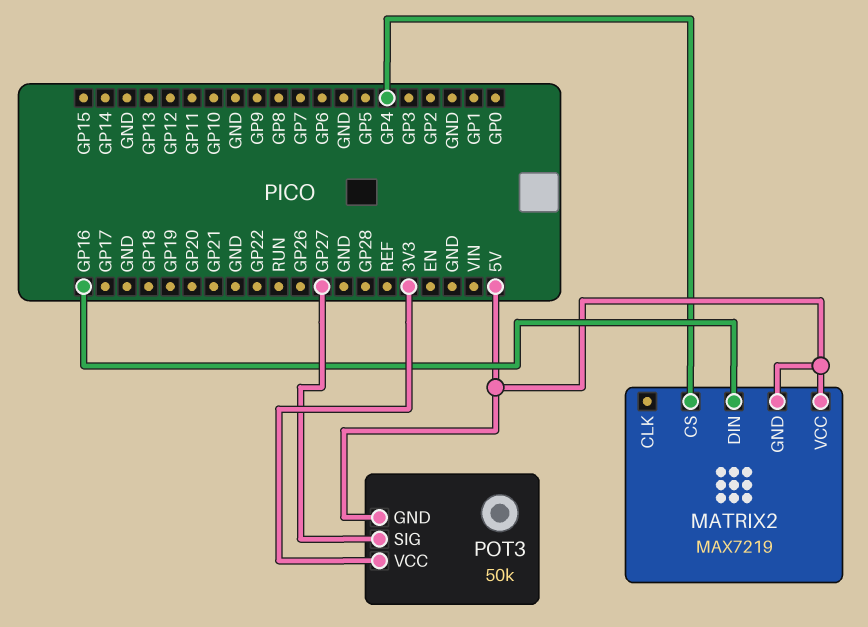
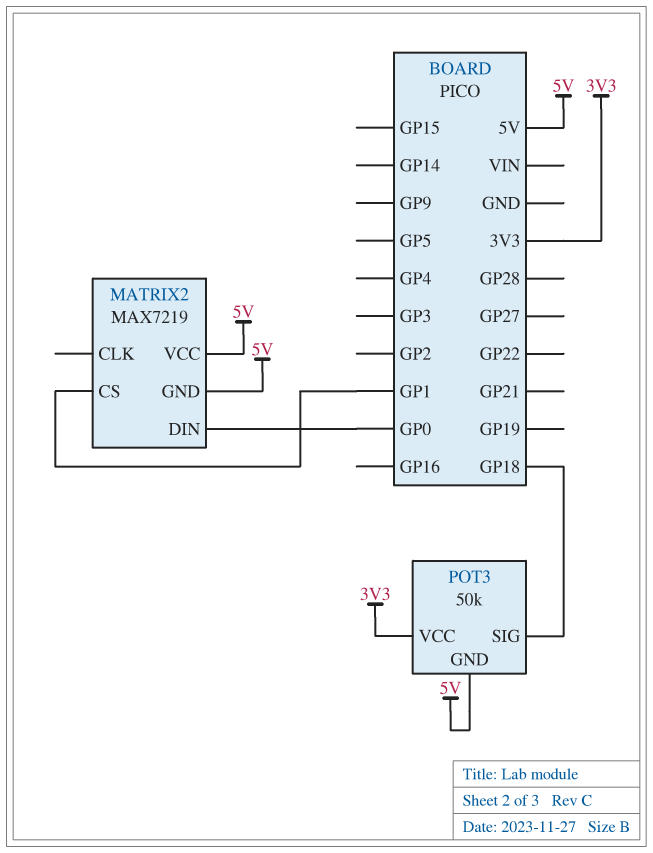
MATRIX2 pin CS: GP4 -> GP1
MATRIX2 pin DIN: GP16 -> GP0
POT3 pin SIG: GP27 -> GP18

